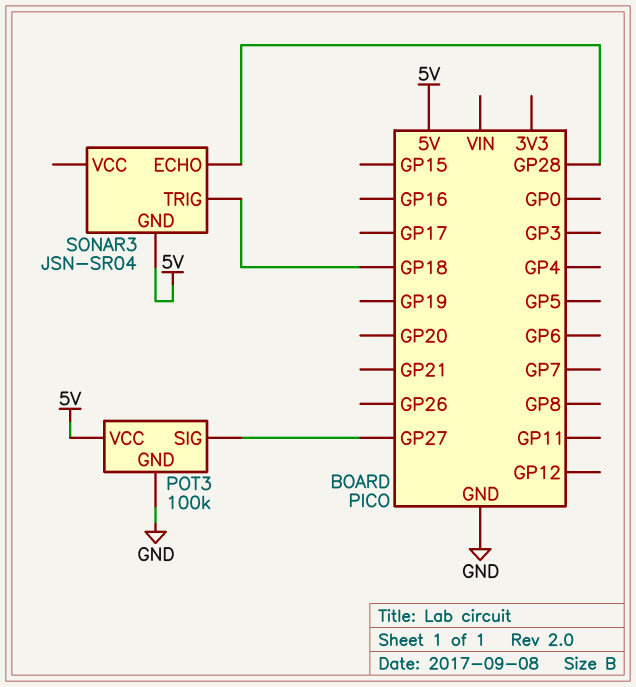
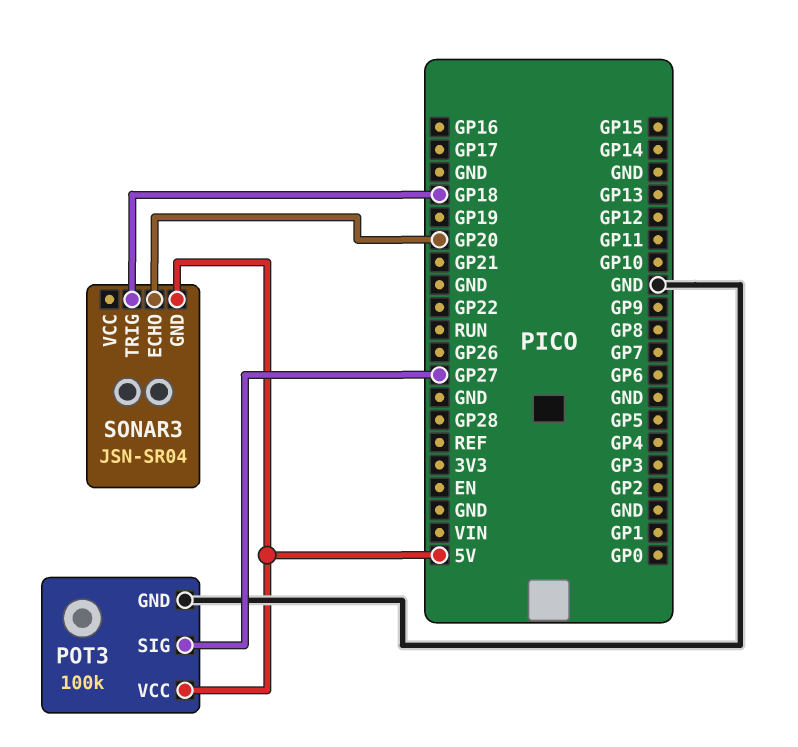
SONAR3 pin ECHO: GP28 -> GP20

